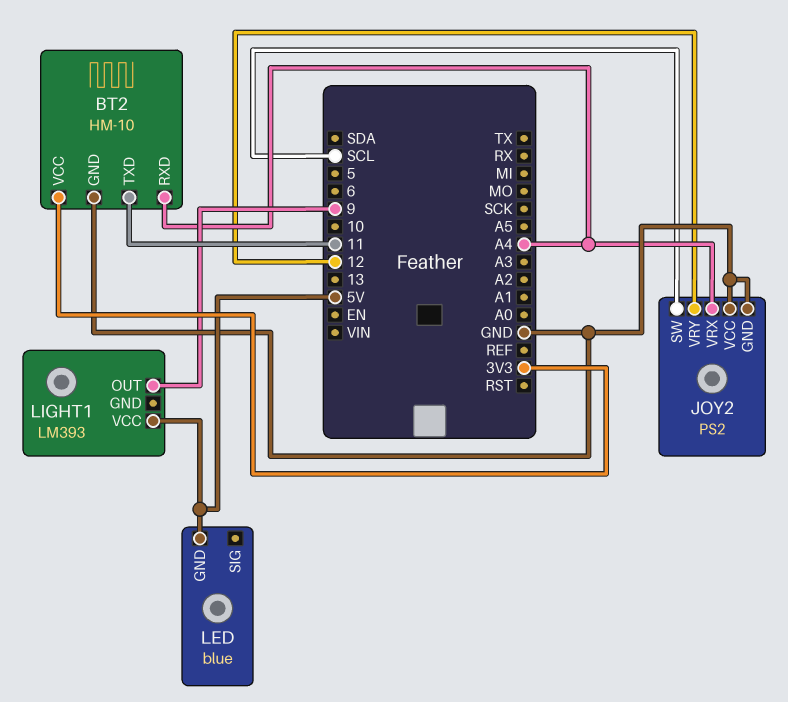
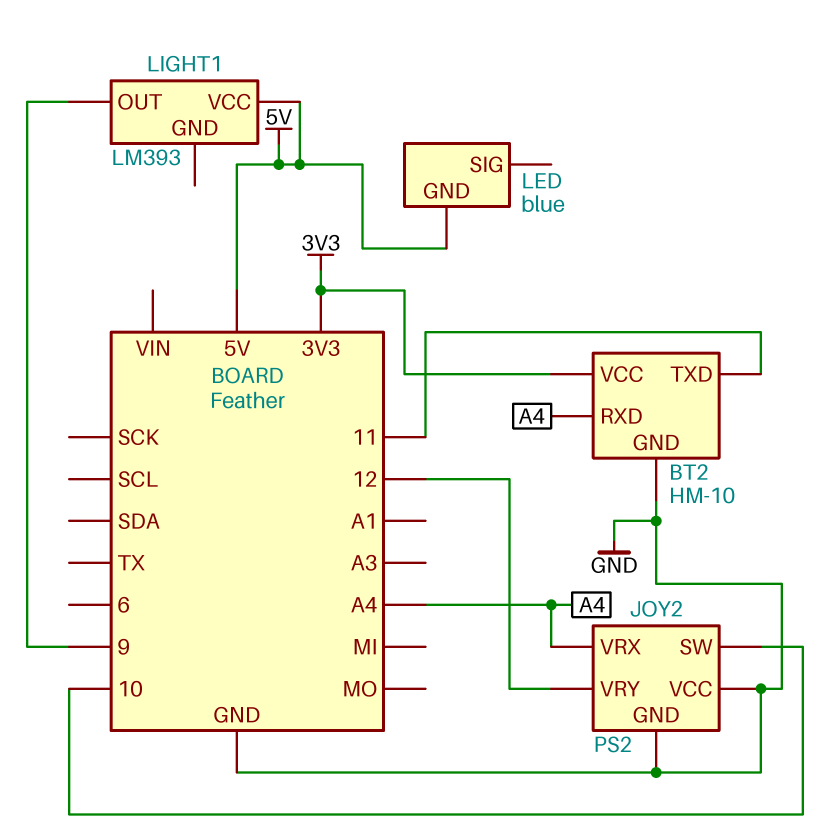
JOY2 pin SW: SCL -> 10

